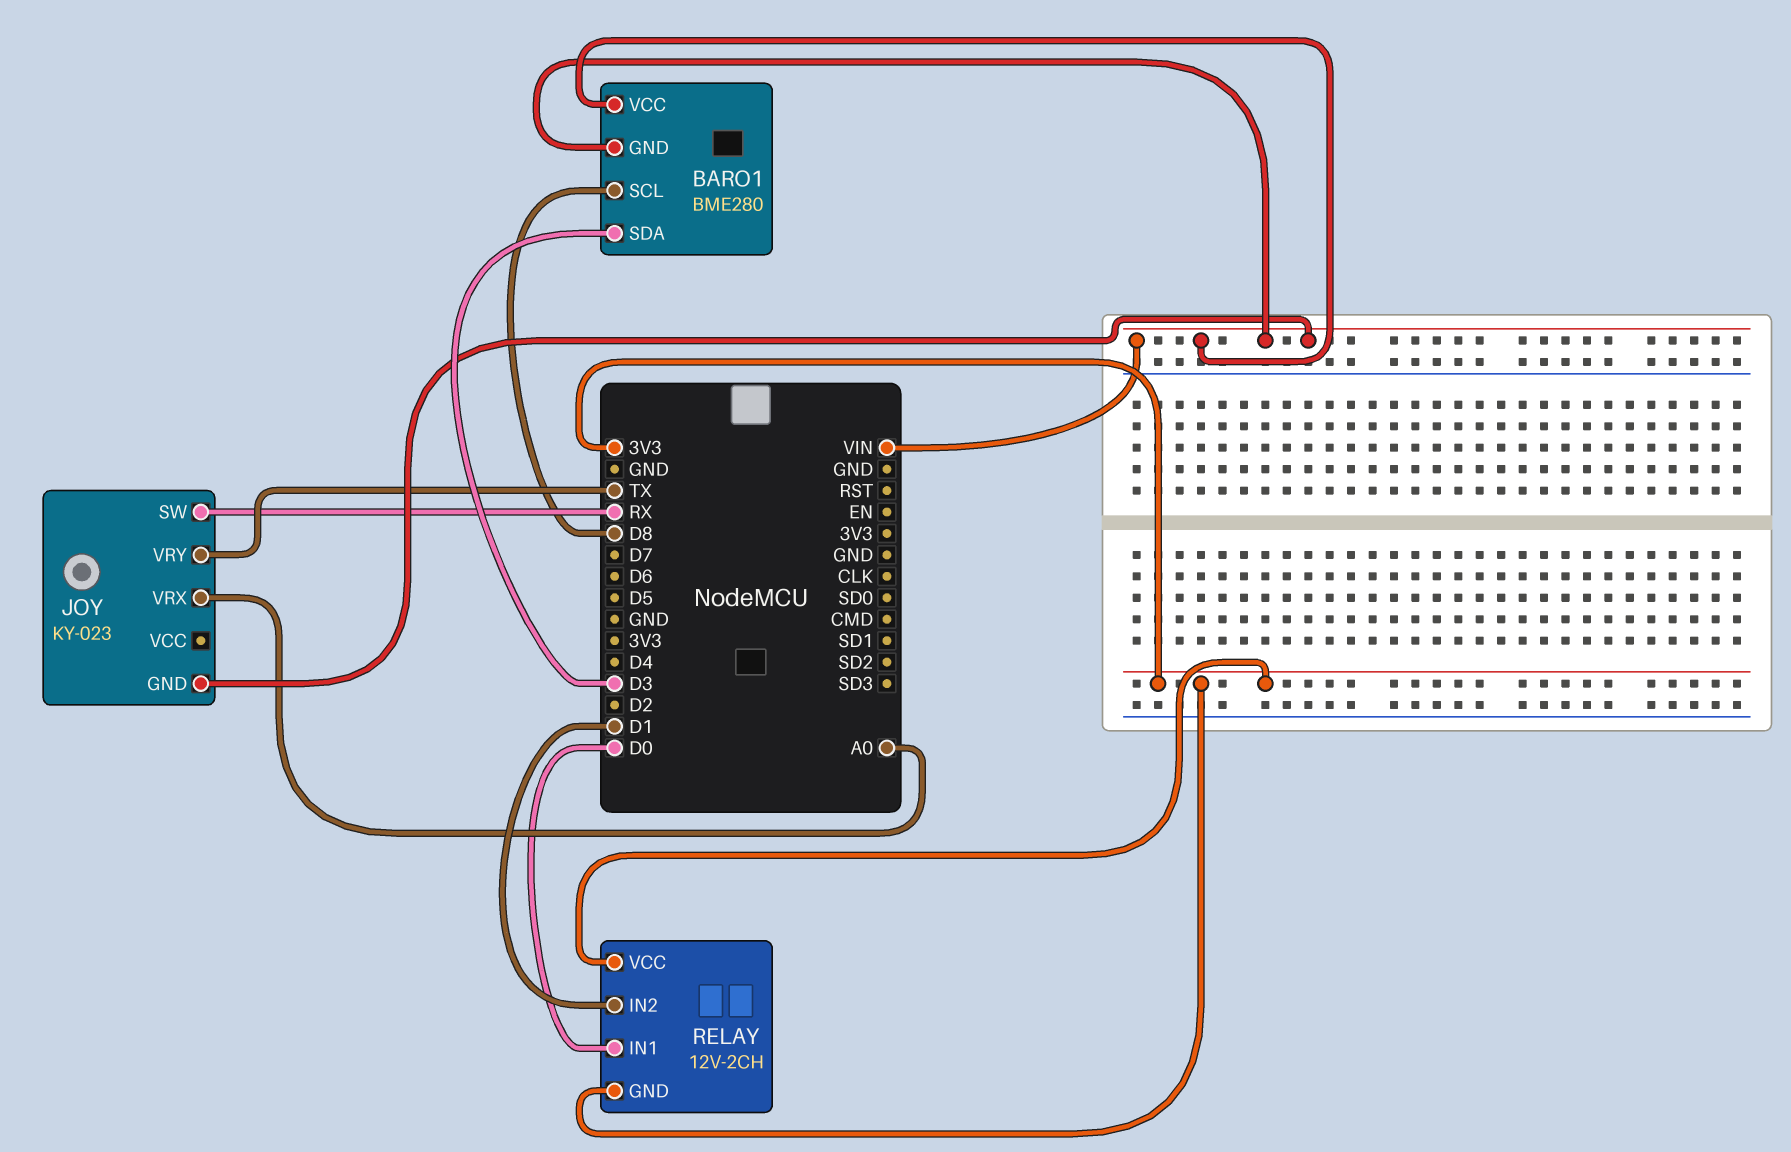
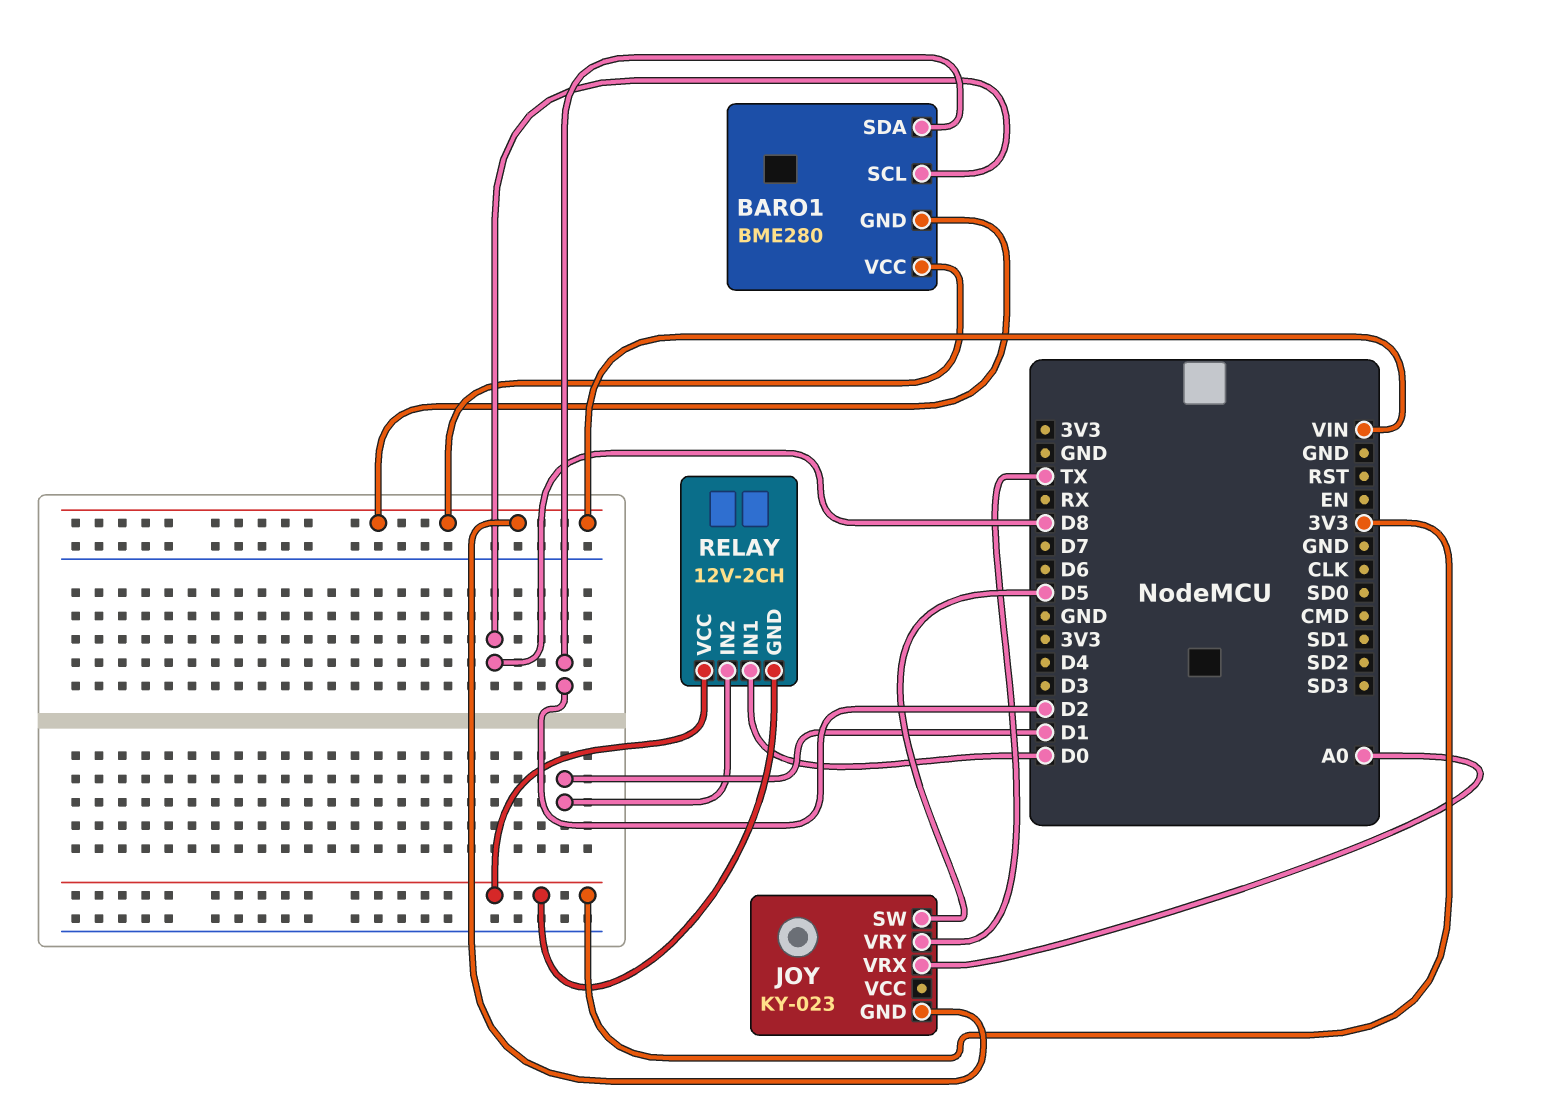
BARO1 pin SDA: D3 -> D2
JOY pin SW: RX -> D5

